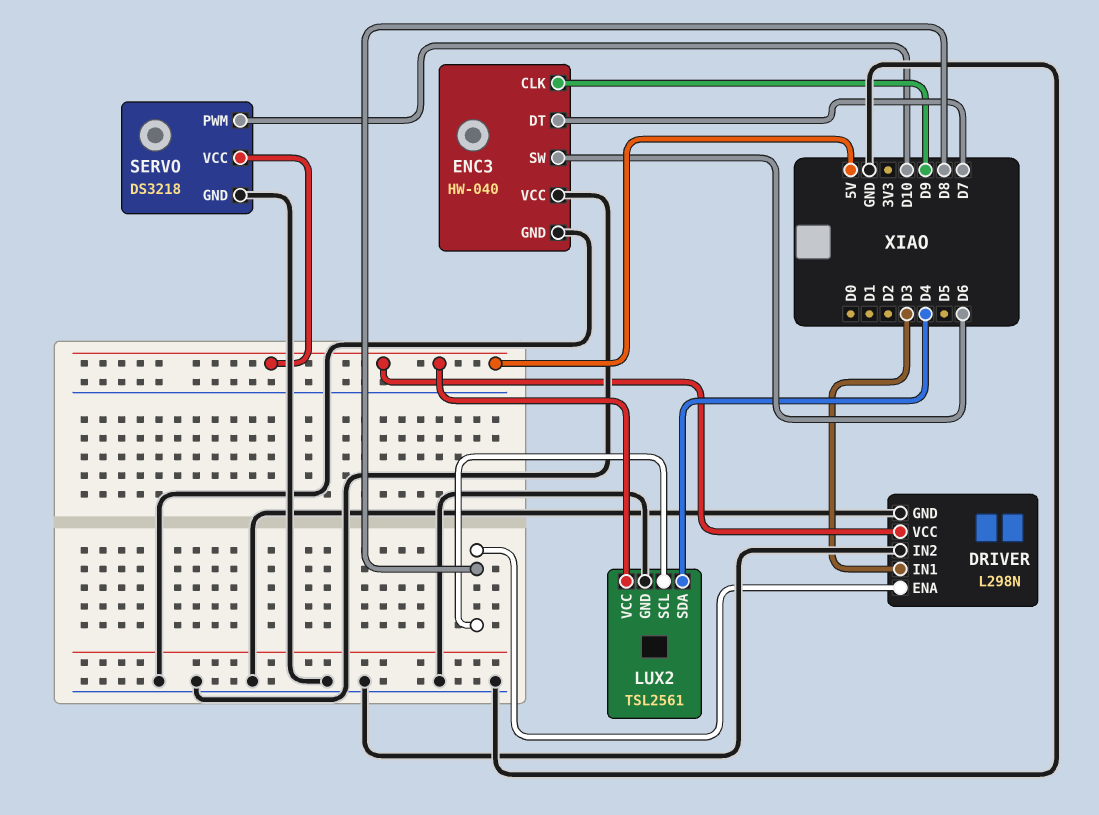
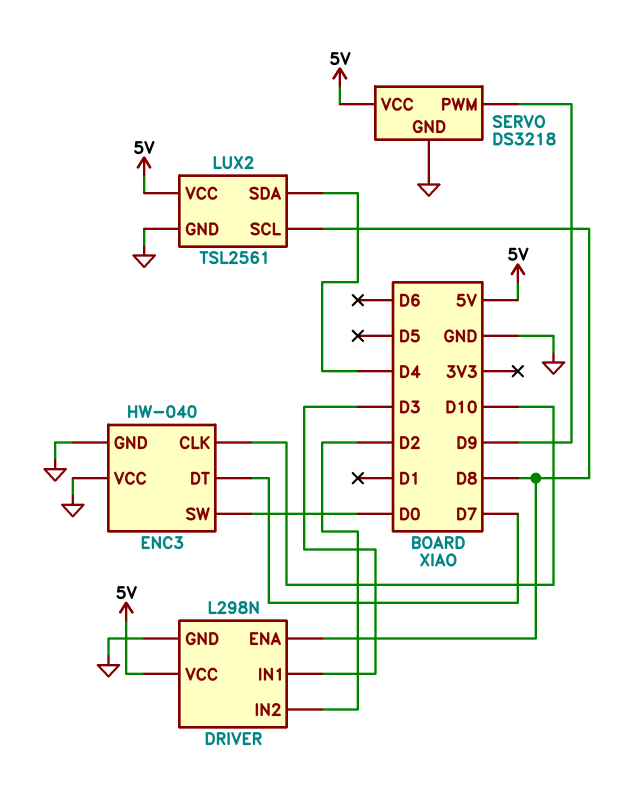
DRIVER pin IN2: GND -> D2
ENC3 pin CLK: D9 -> D10
ENC3 pin SW: D6 -> D0
SERVO pin PWM: D10 -> D9

